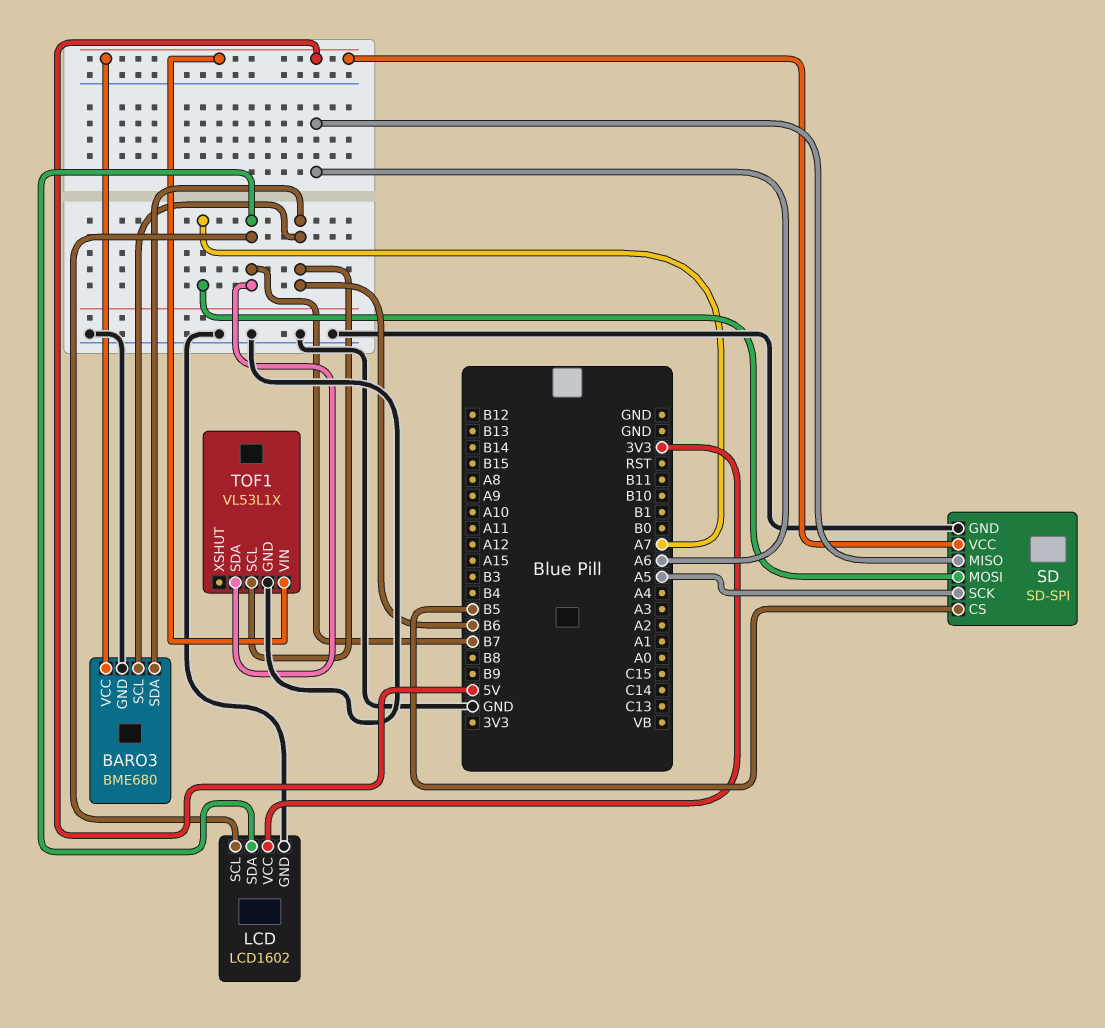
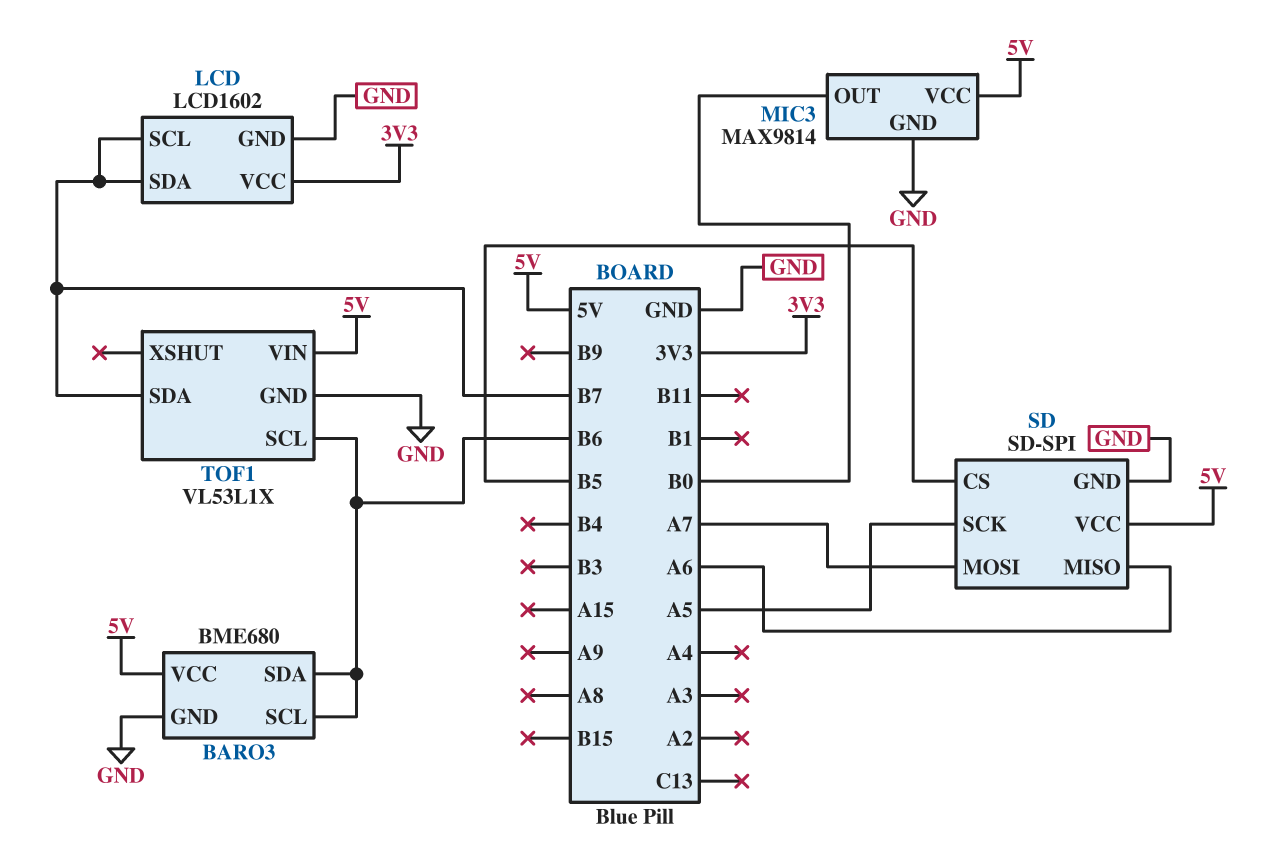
MIC3: none -> MAX9814
MIC3 pin GND: none -> GND
MIC3 pin OUT: none -> B0
MIC3 pin VCC: none -> 5V

